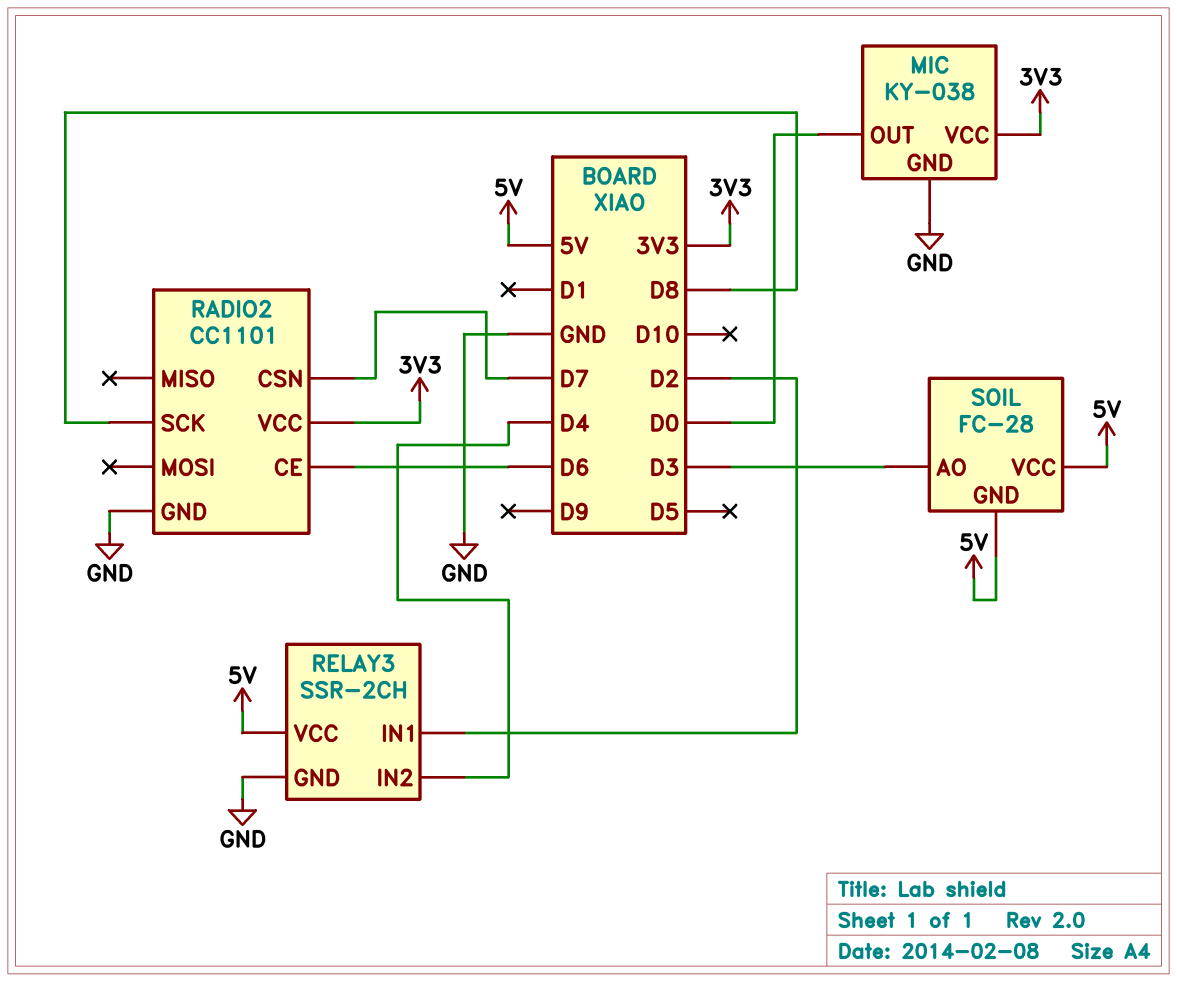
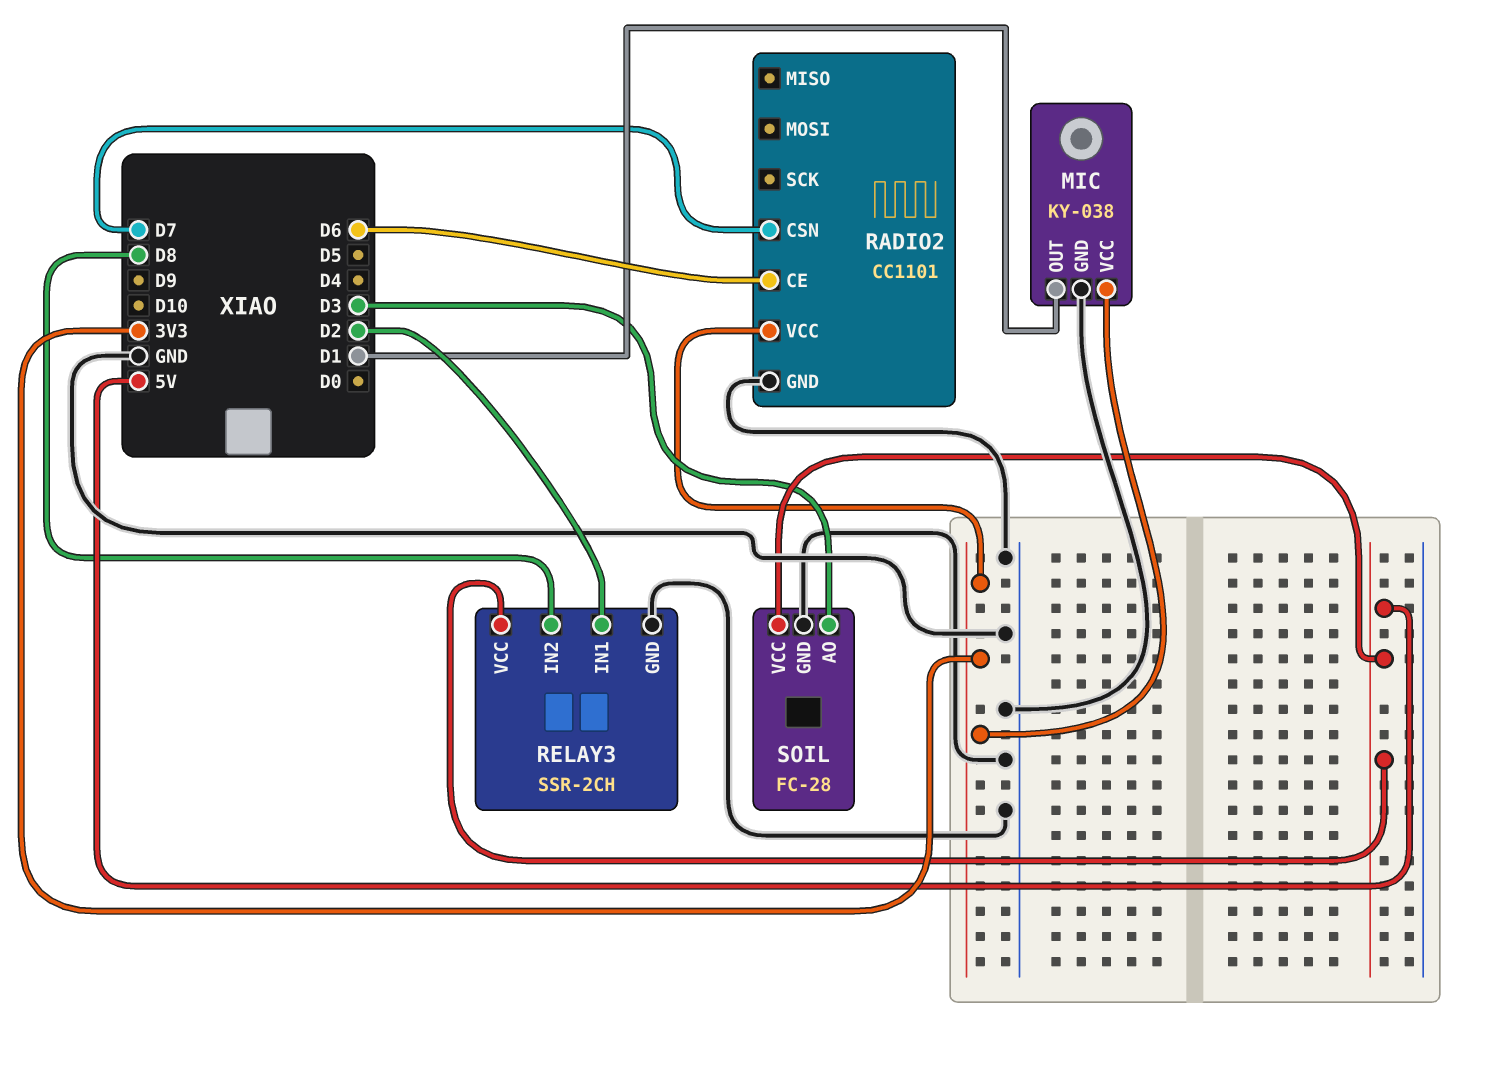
MIC pin OUT: D0 -> D1
RADIO2 pin SCK: D8 -> none
RELAY3 pin IN2: D4 -> D8
SOIL pin GND: 5V -> GND

